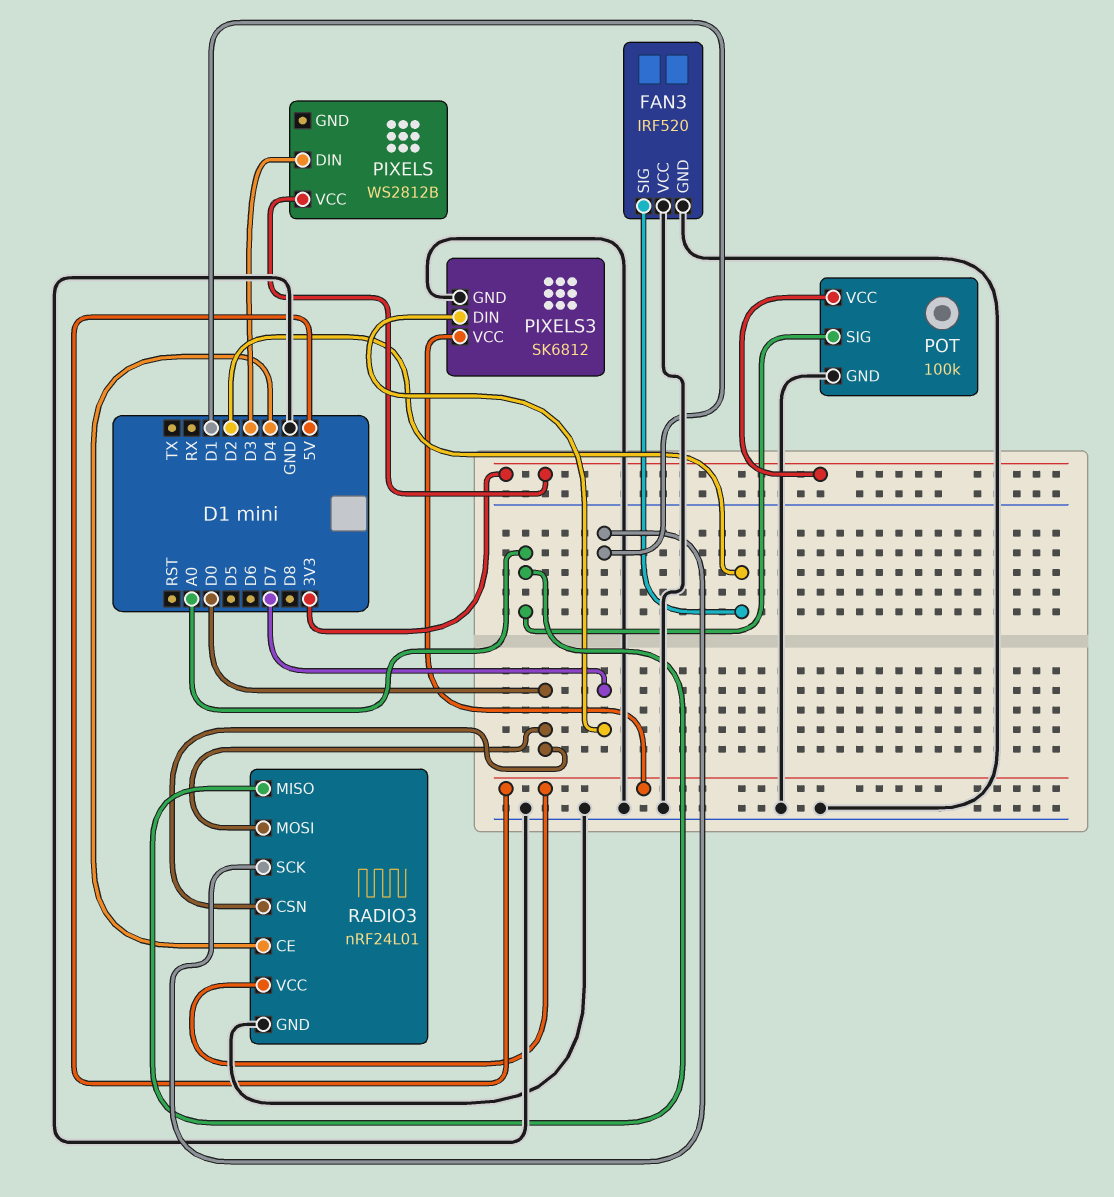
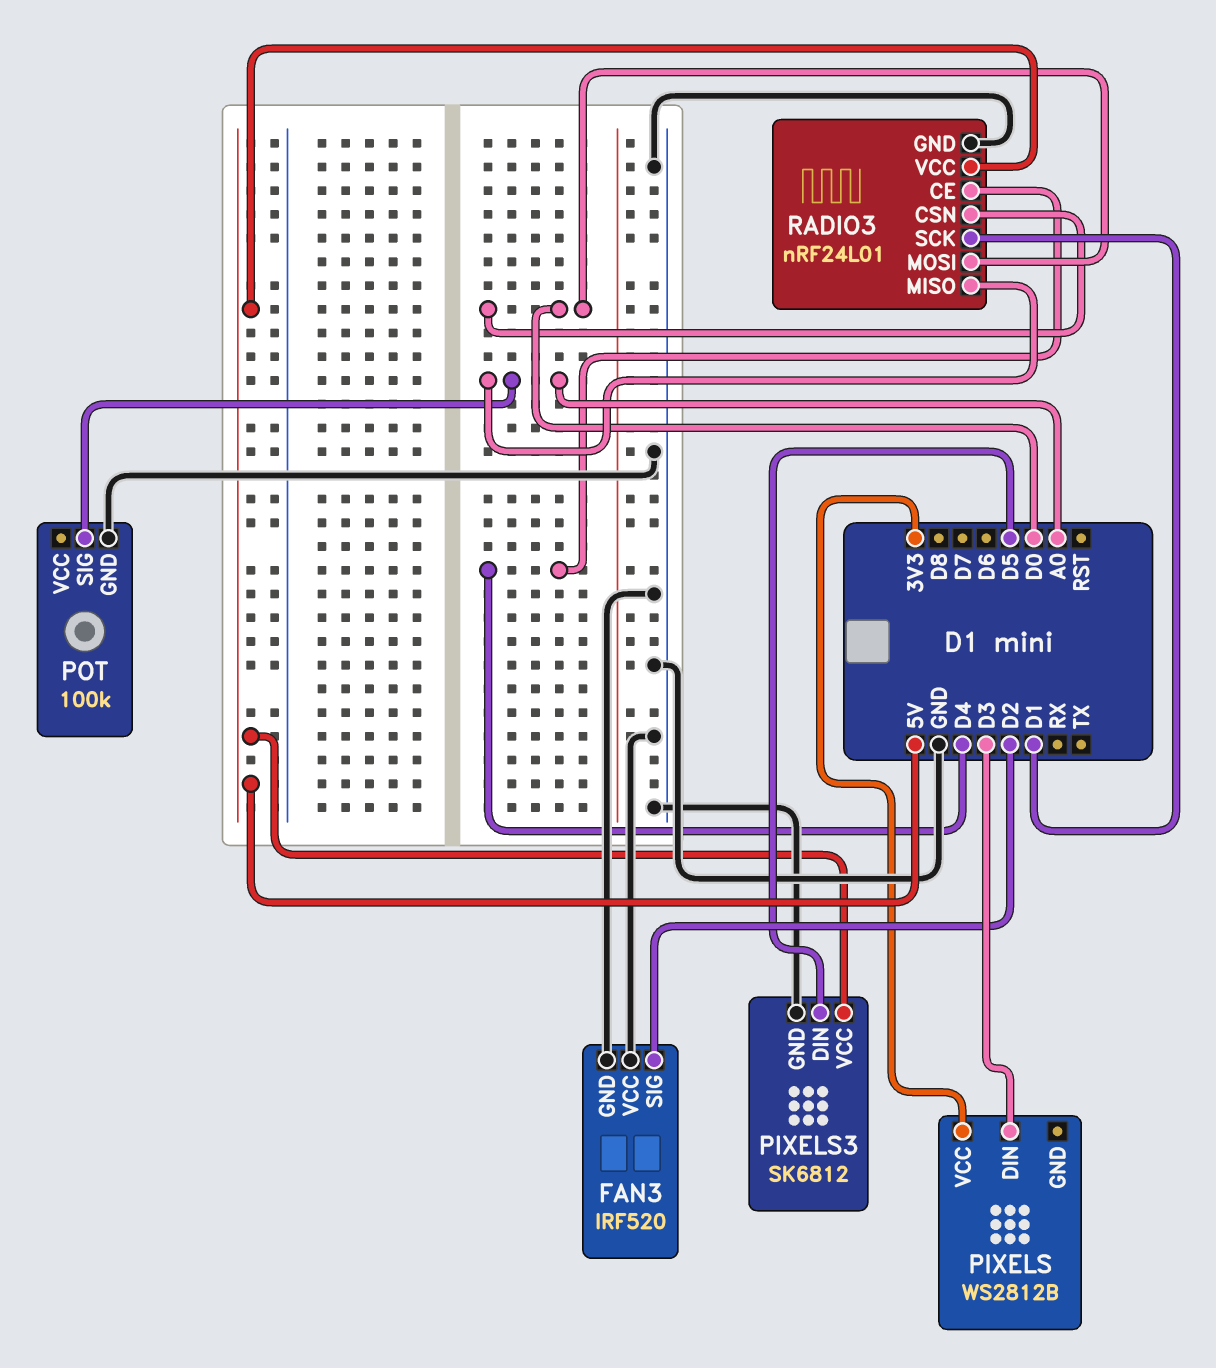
PIXELS3 pin DIN: D7 -> D5
POT pin VCC: 3V3 -> none

